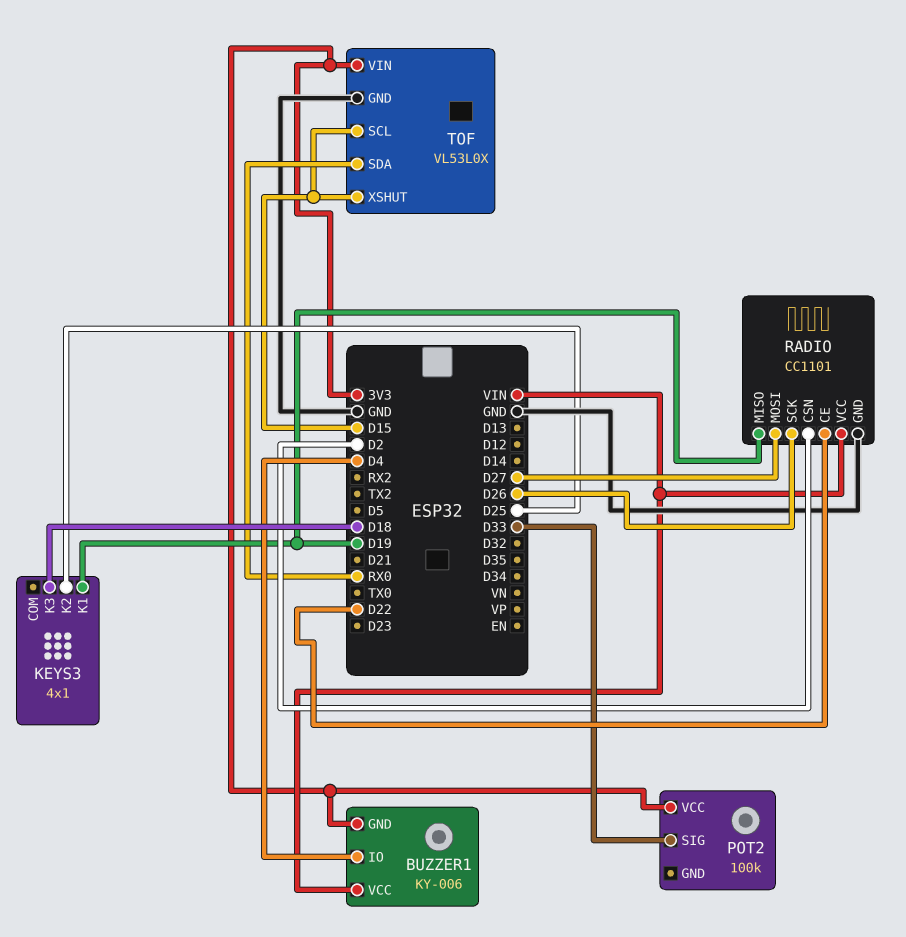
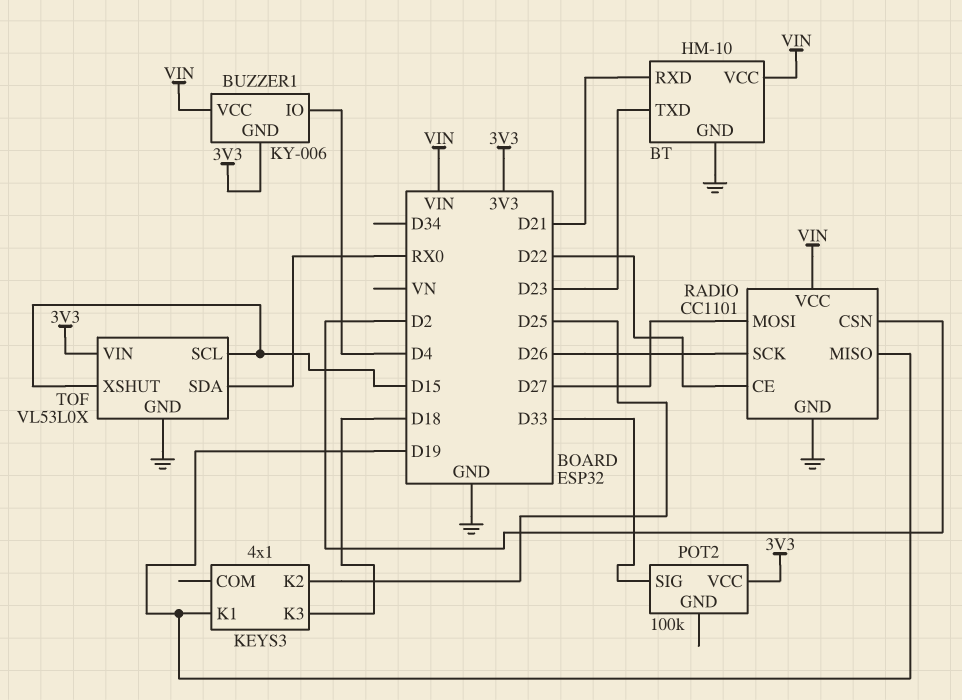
BT: none -> HM-10
BT pin GND: none -> GND
BT pin RXD: none -> D21
BT pin TXD: none -> D23
BT pin VCC: none -> VIN

